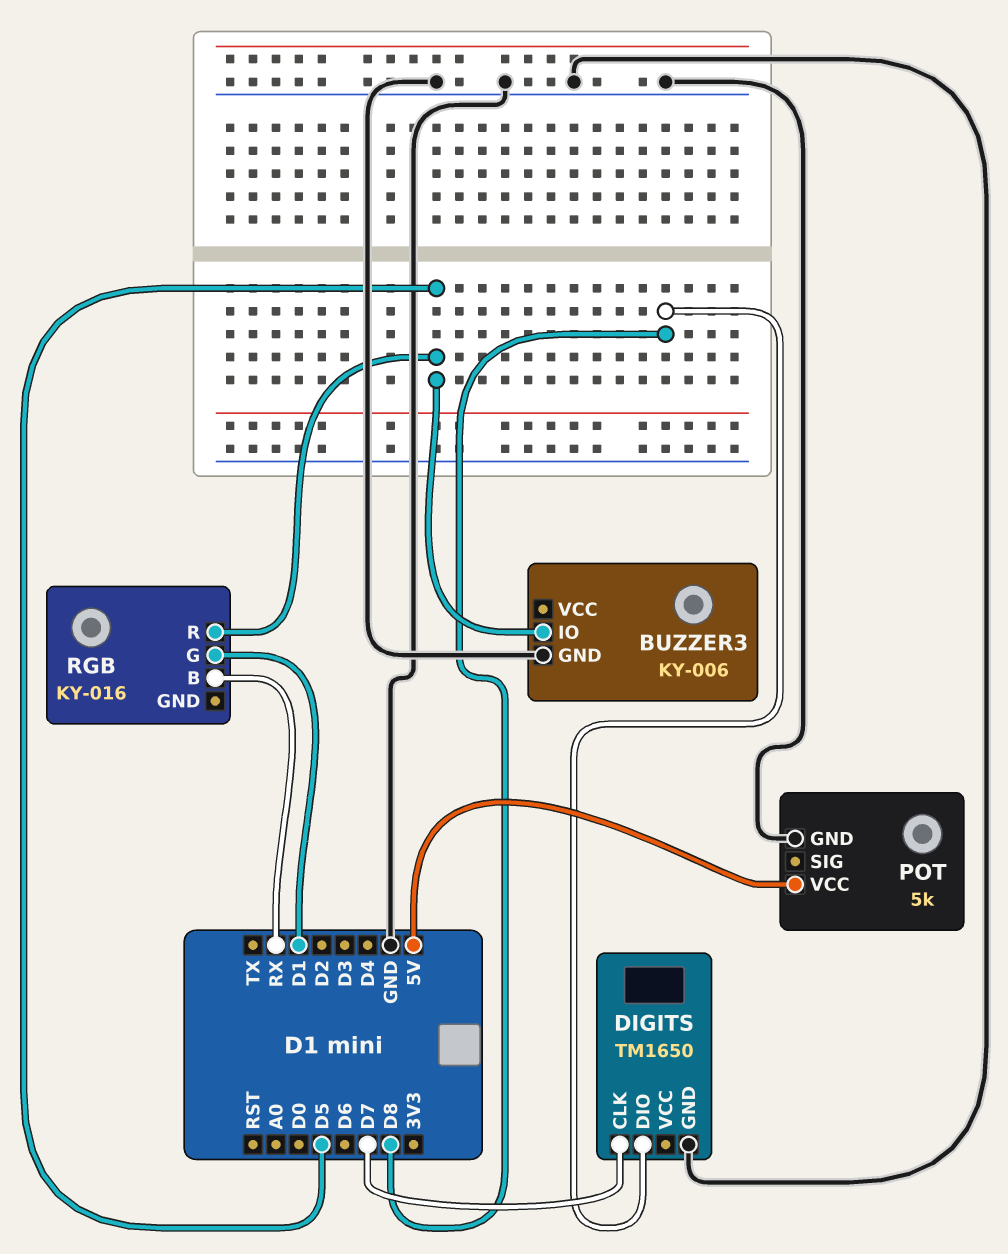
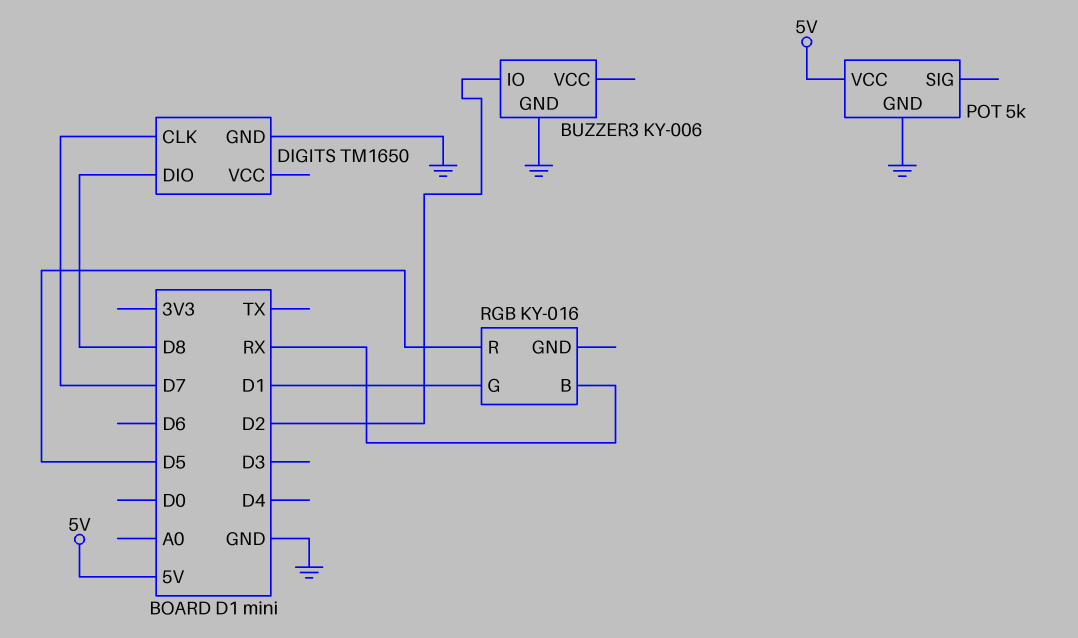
BUZZER3 pin IO: D5 -> D2

